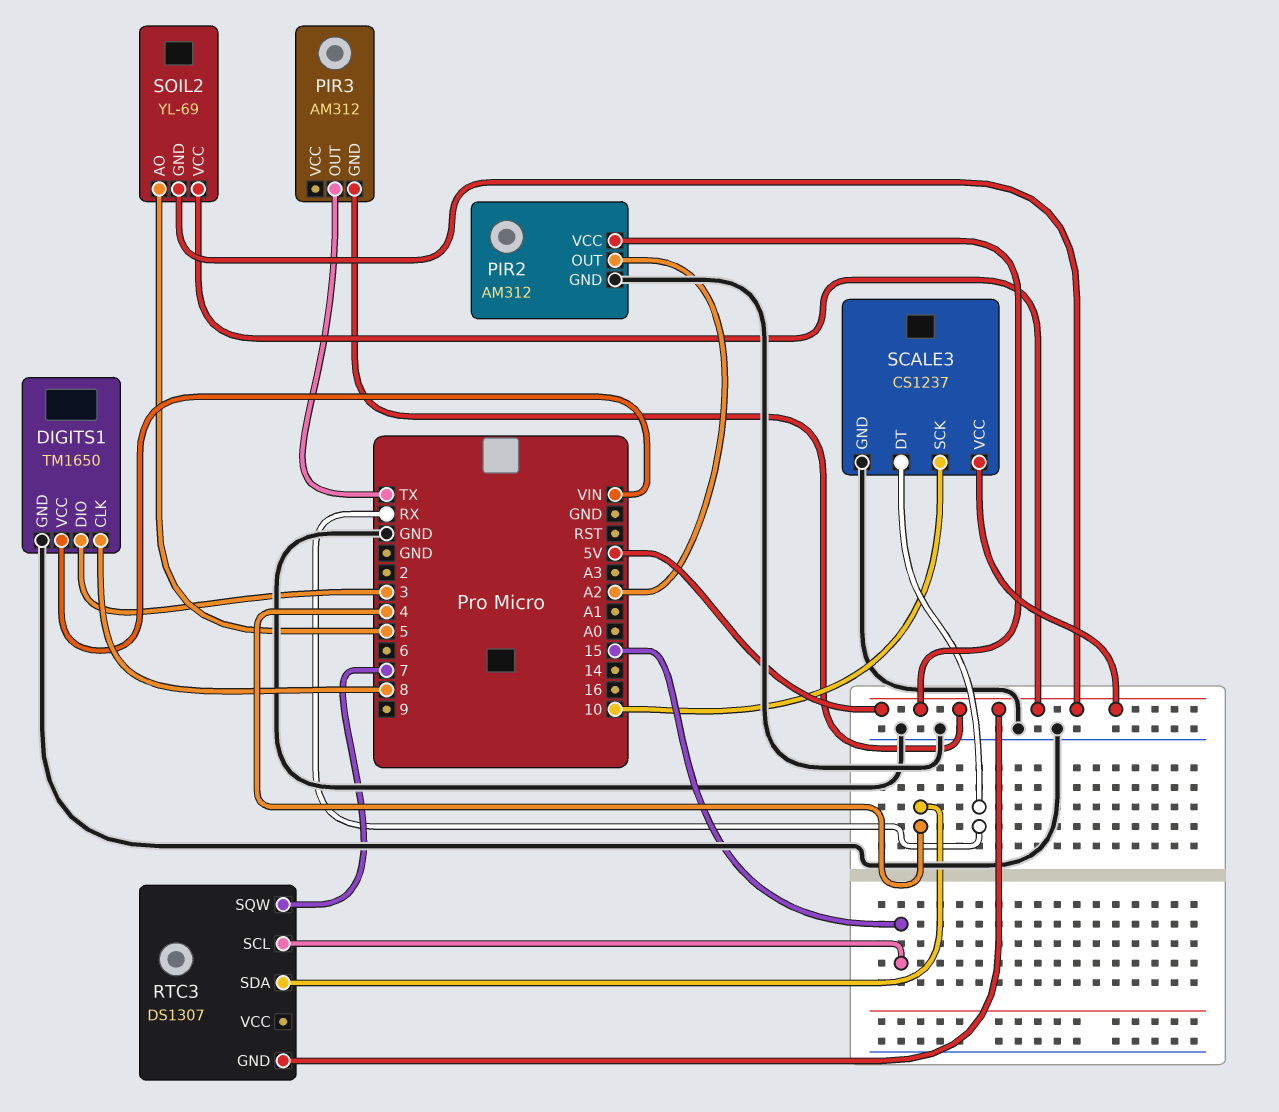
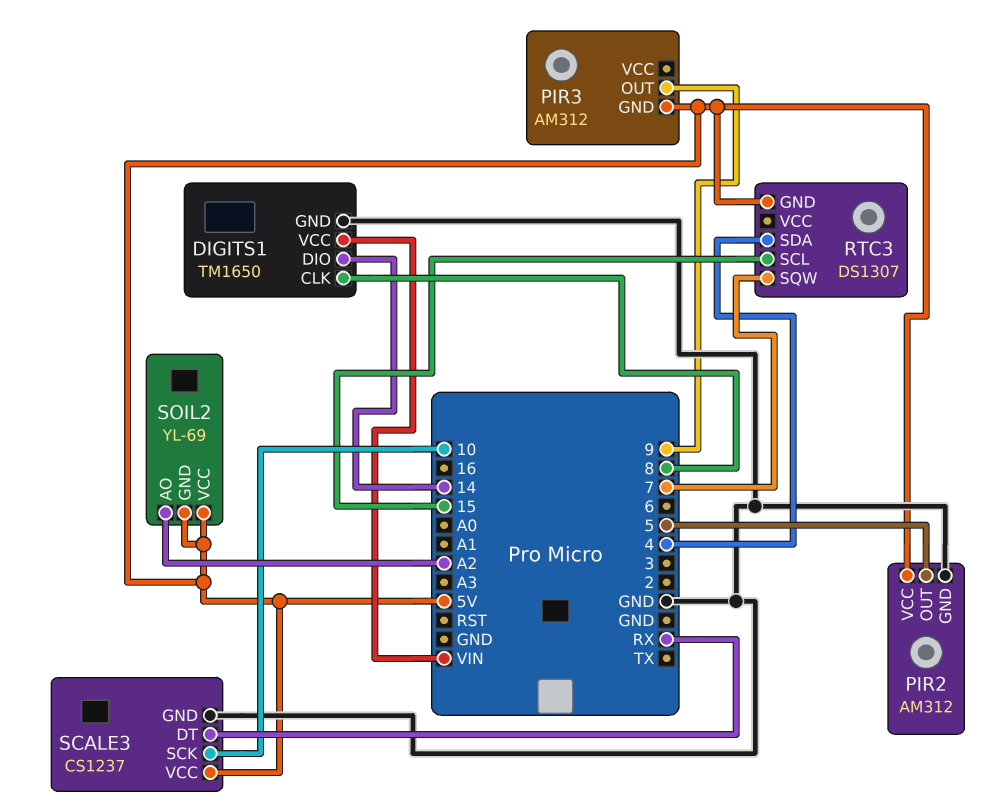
DIGITS1 pin DIO: 3 -> 14
PIR2 pin OUT: A2 -> 5
PIR3 pin OUT: TX -> 9
SOIL2 pin AO: 5 -> A2

